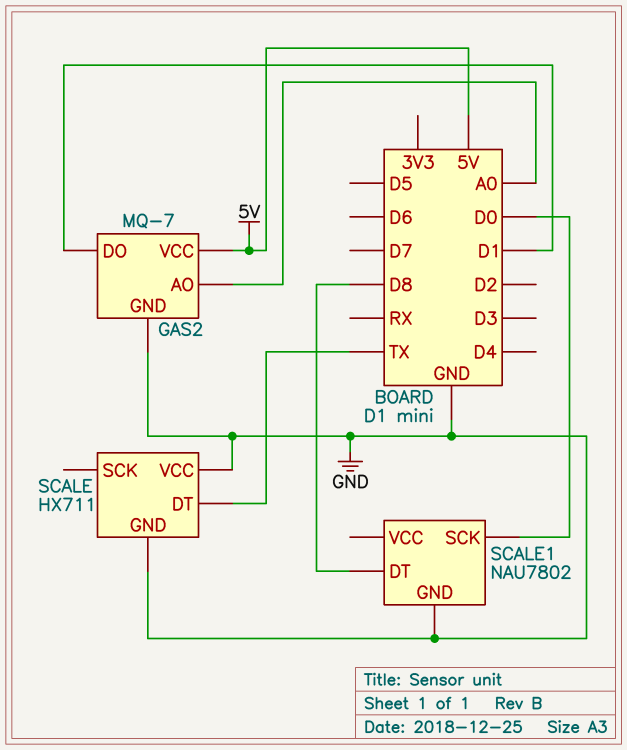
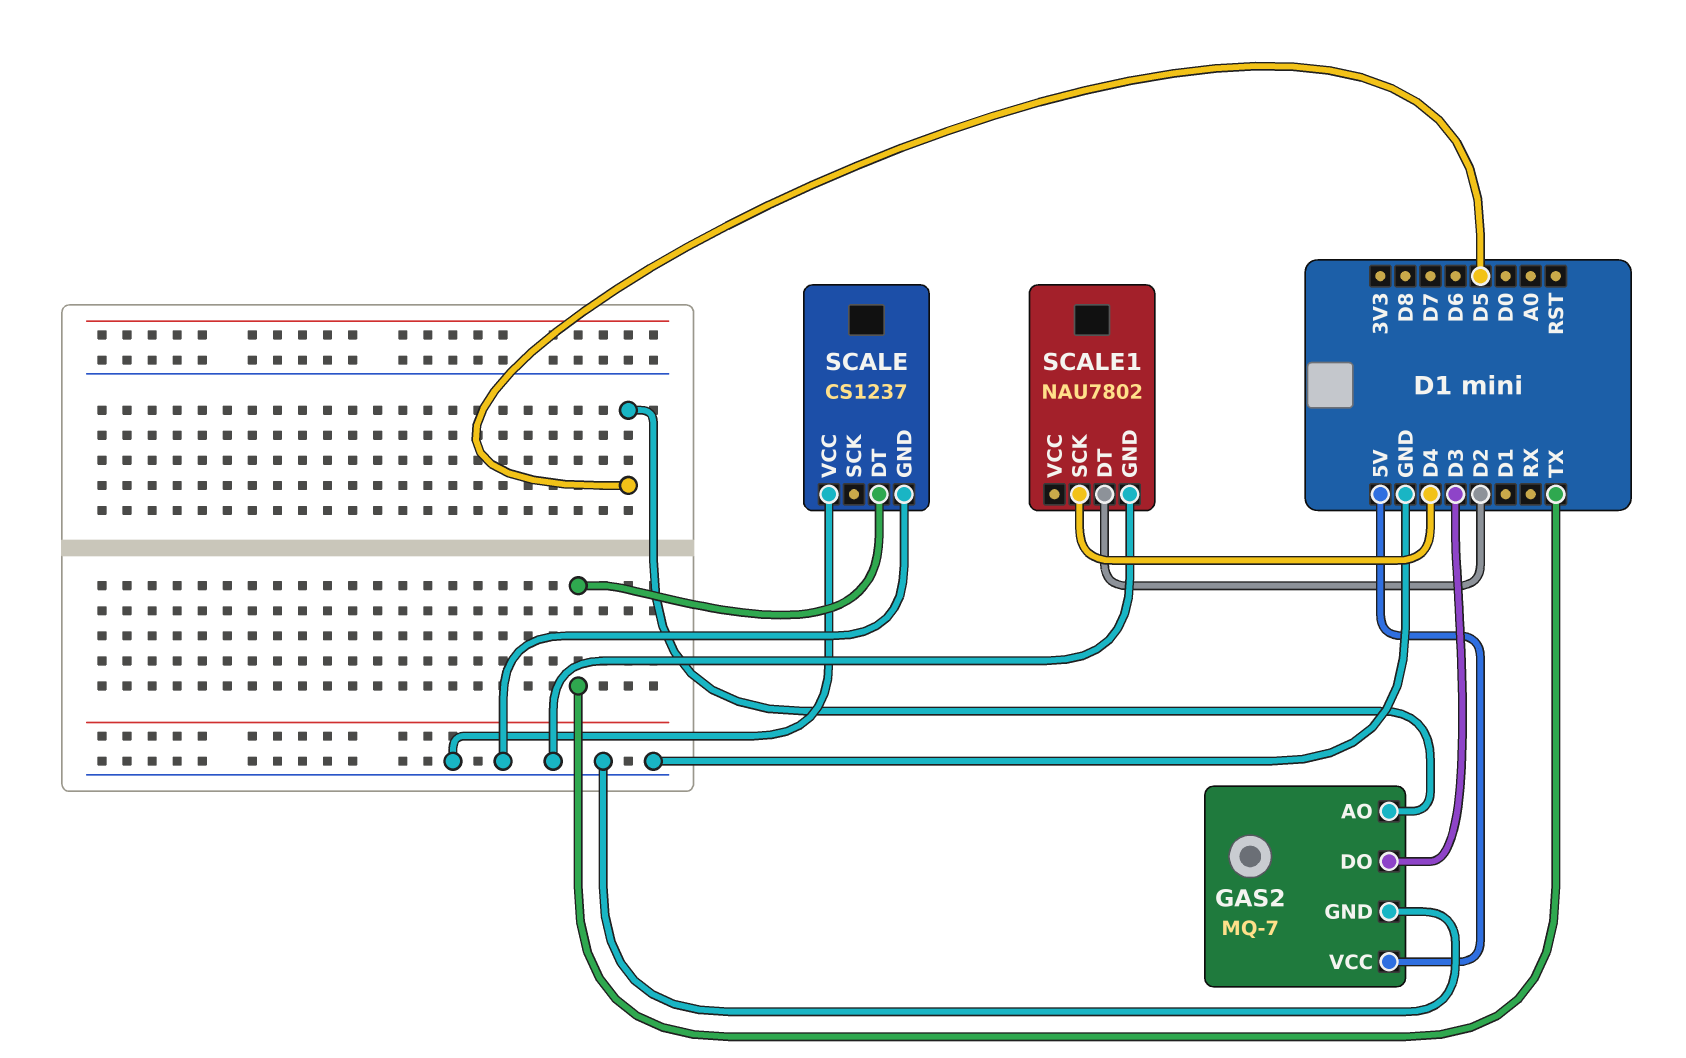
GAS2 pin AO: A0 -> D5
GAS2 pin DO: D1 -> D3
SCALE: HX711 -> CS1237
SCALE1 pin DT: D8 -> D2
SCALE1 pin SCK: D0 -> D4

